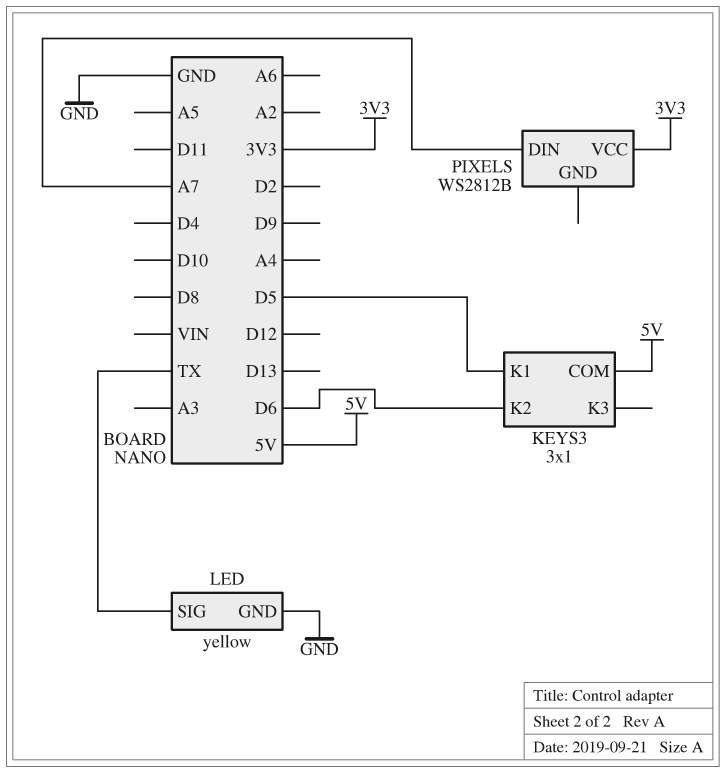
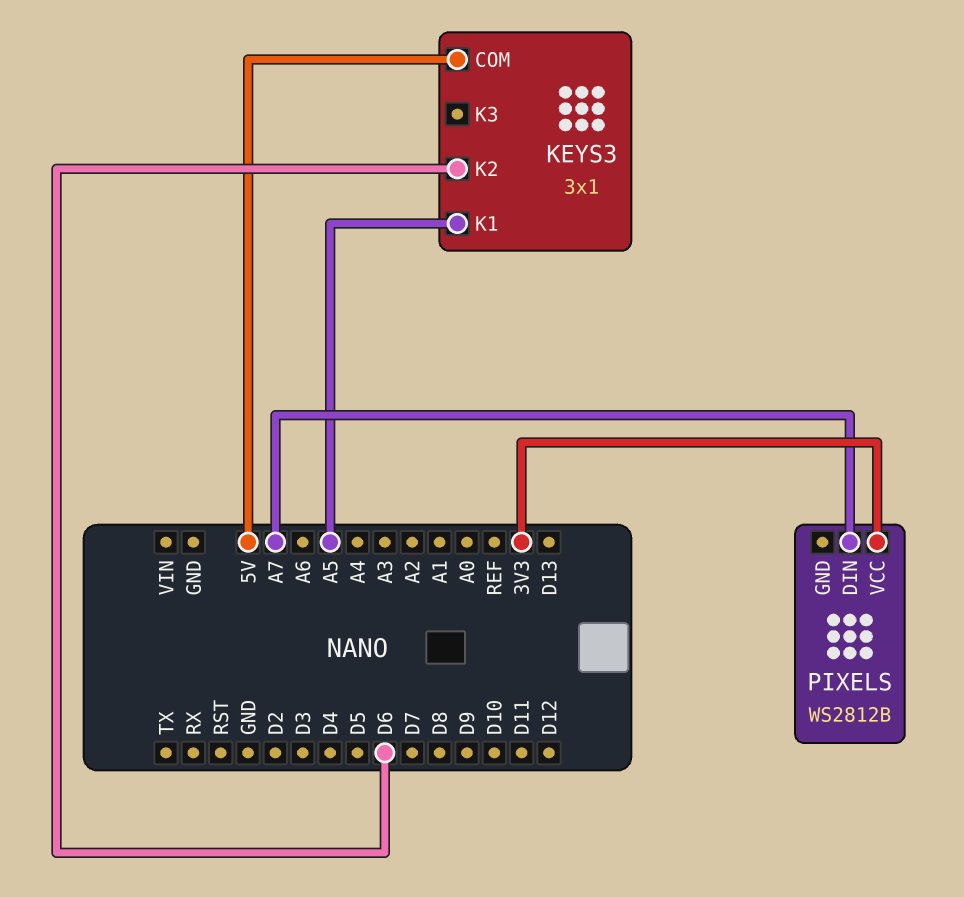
KEYS3 pin K1: D5 -> A5
LED: yellow -> none
LED pin GND: GND -> none
LED pin SIG: TX -> none

